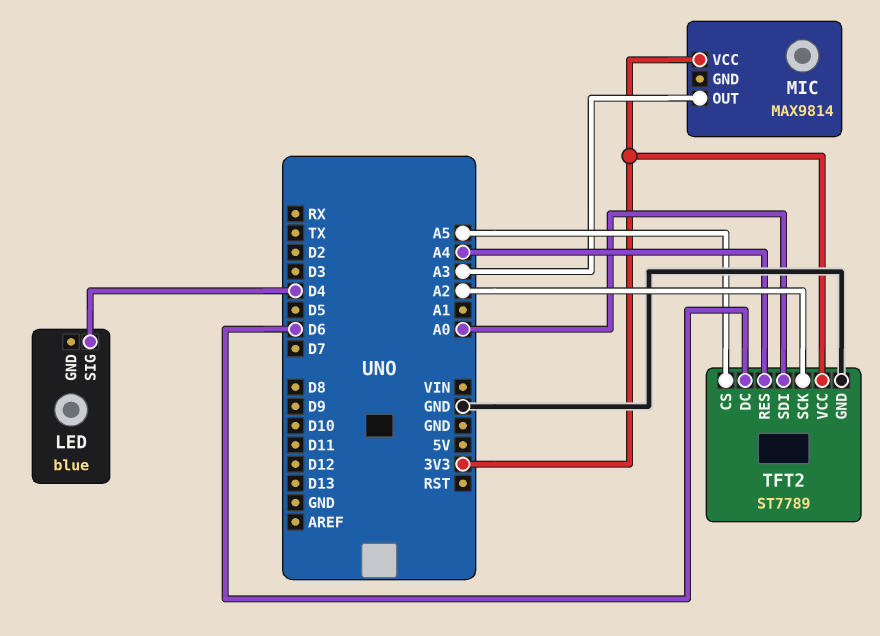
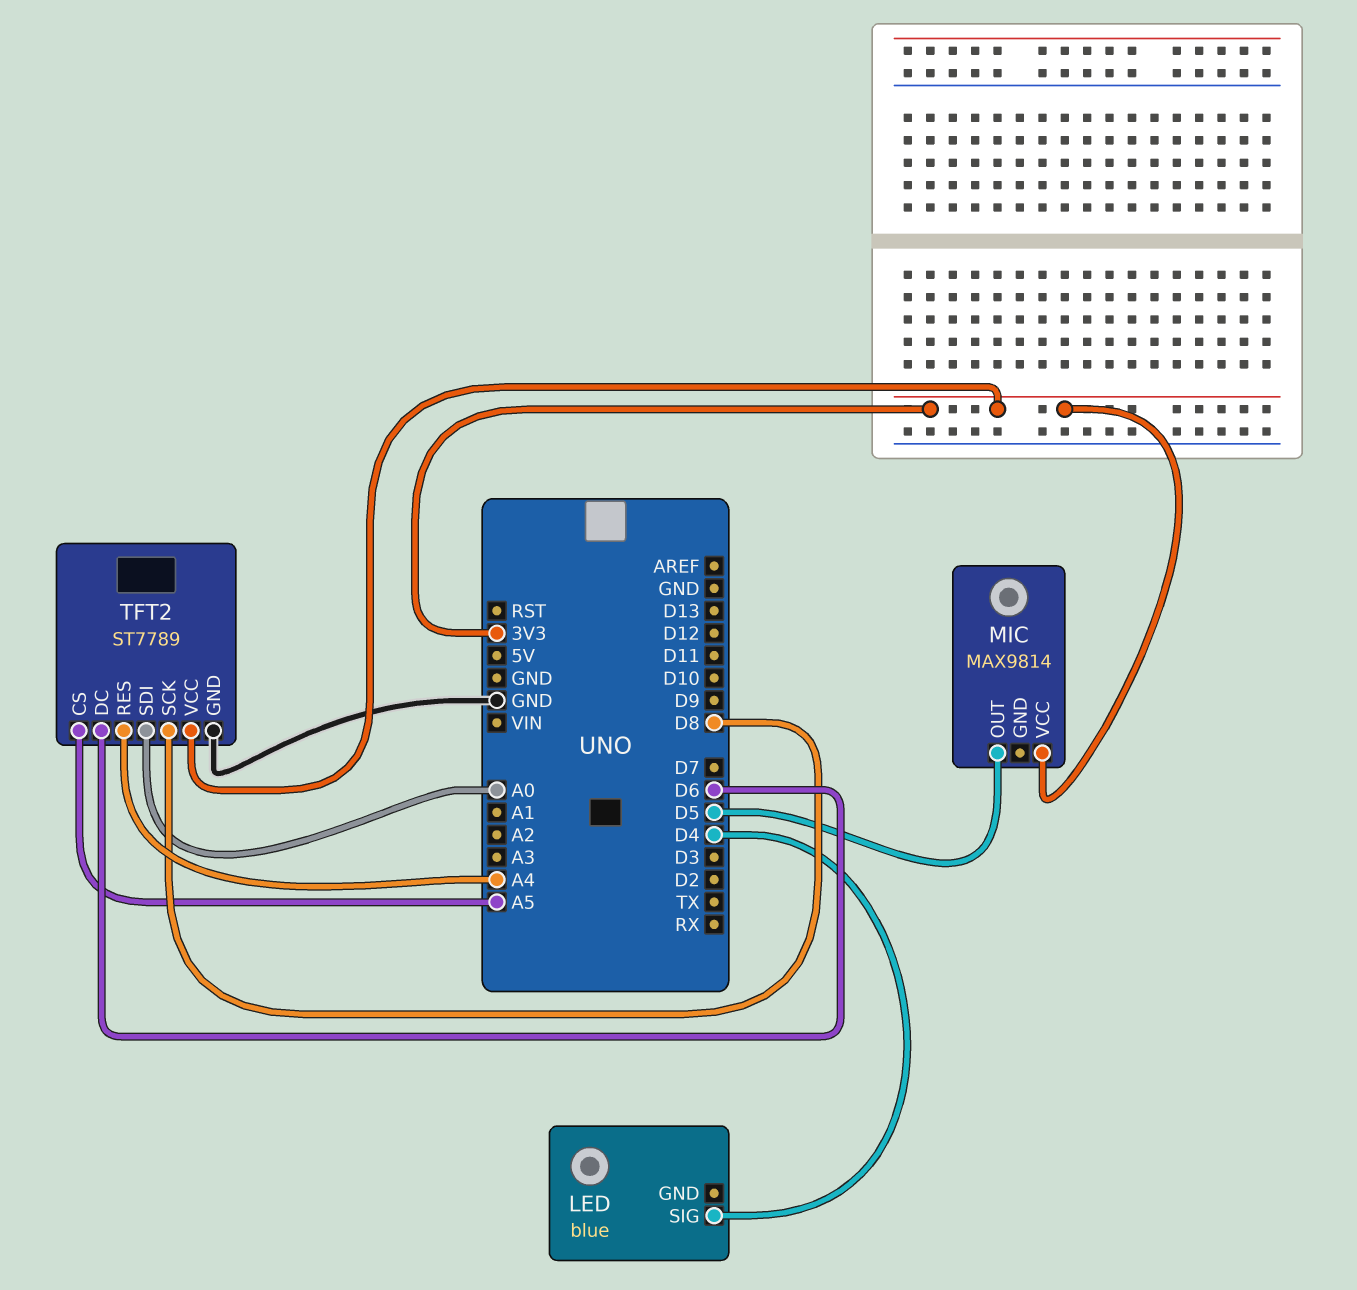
MIC pin OUT: A3 -> D5
TFT2 pin SCK: A2 -> D8

